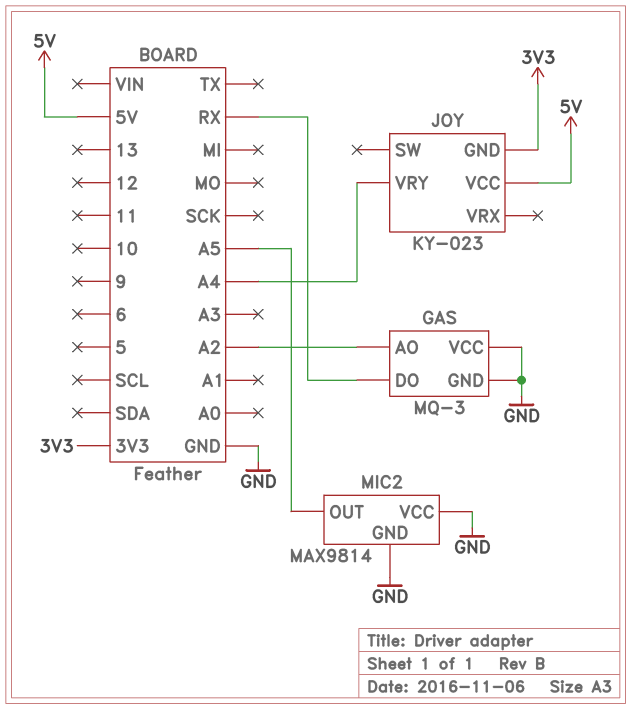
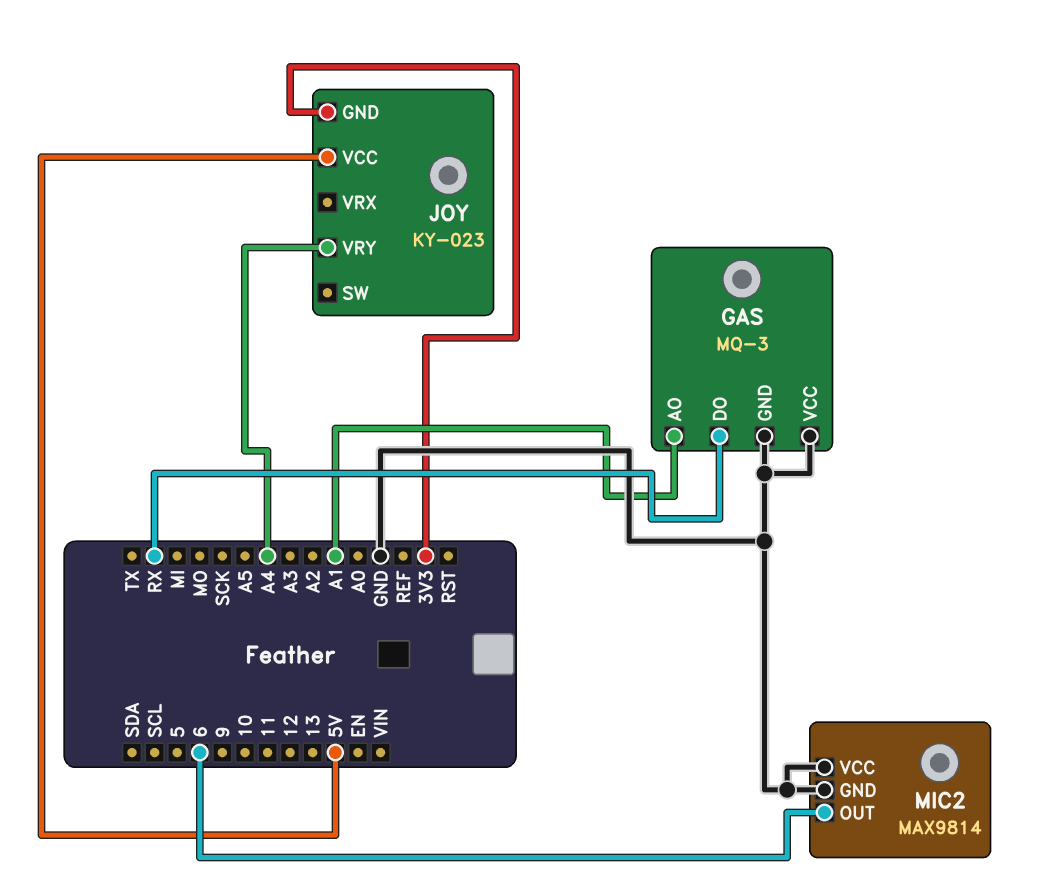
GAS pin AO: A2 -> A1
MIC2 pin OUT: A5 -> 6

